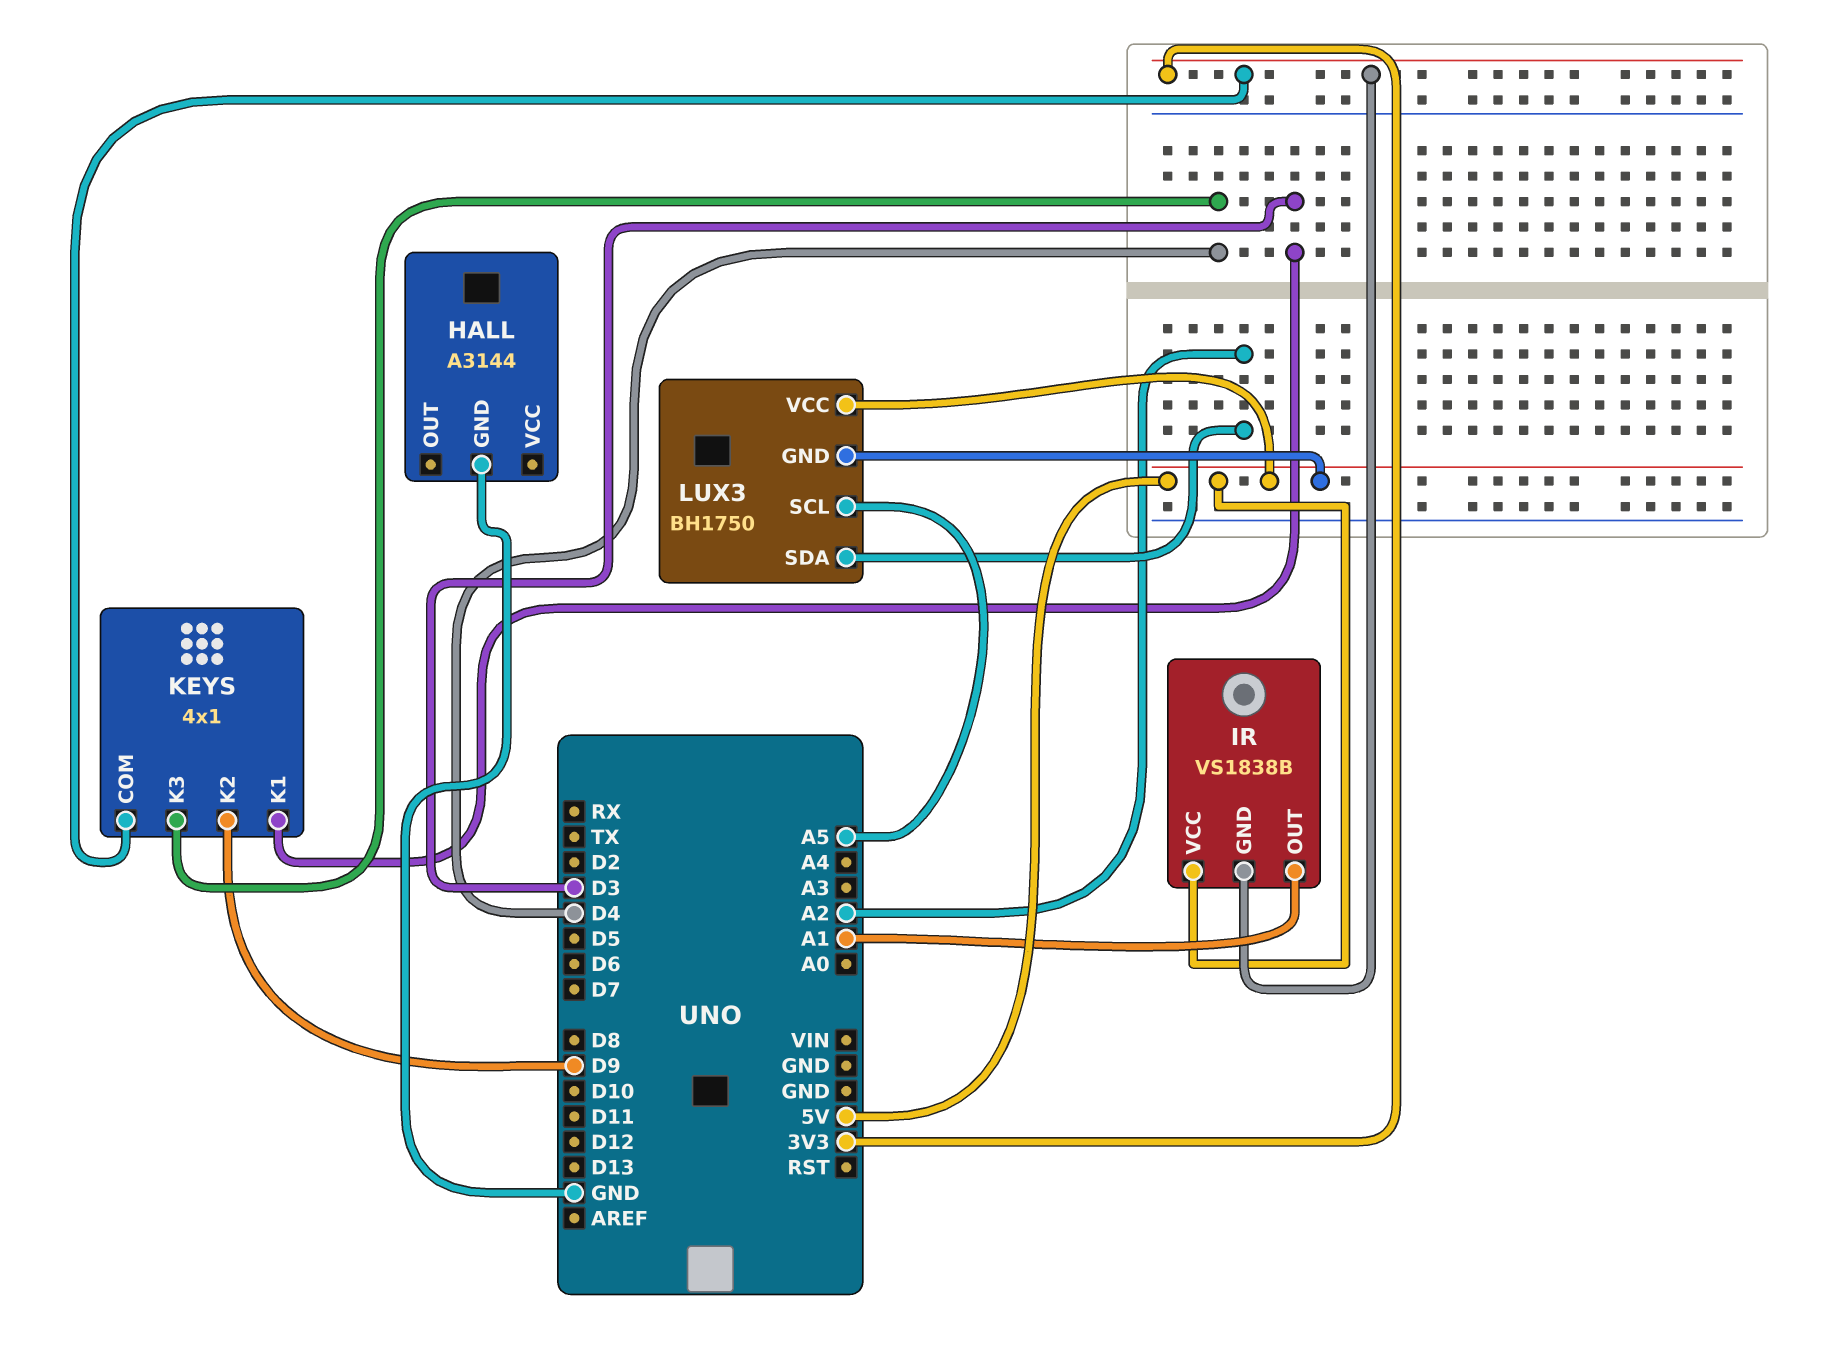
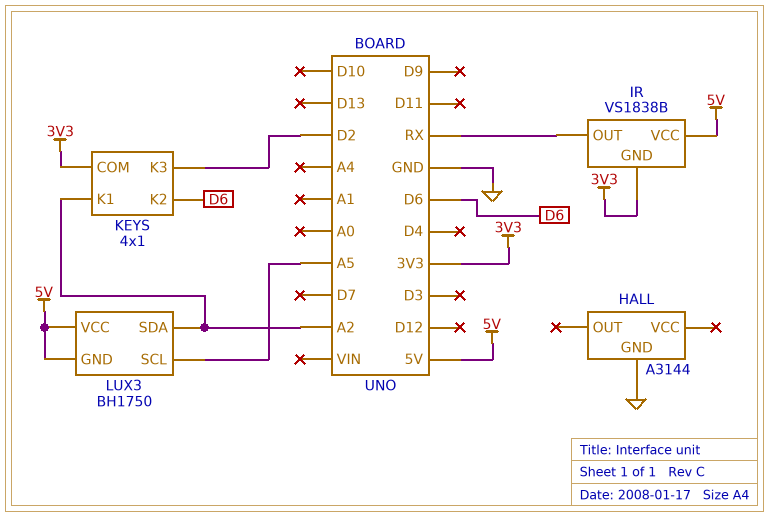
IR pin OUT: A1 -> RX
KEYS pin K1: D3 -> A2
KEYS pin K2: D9 -> D6
KEYS pin K3: D4 -> D2

